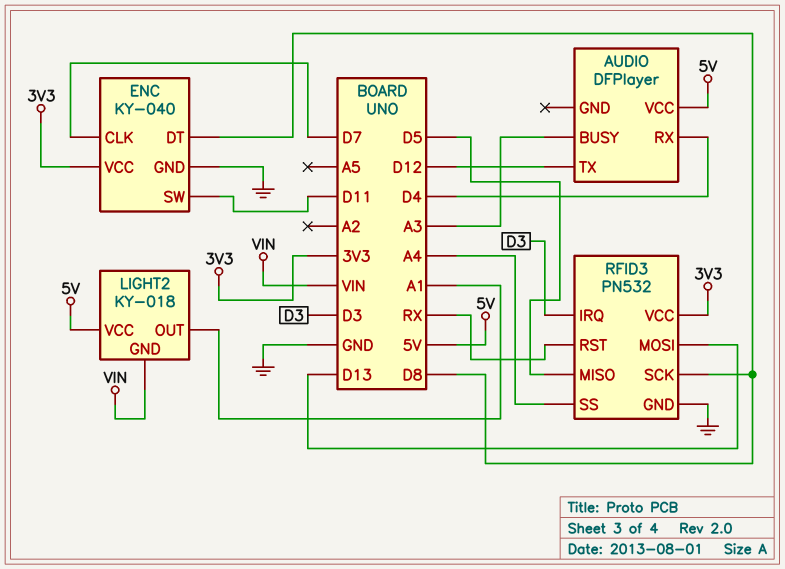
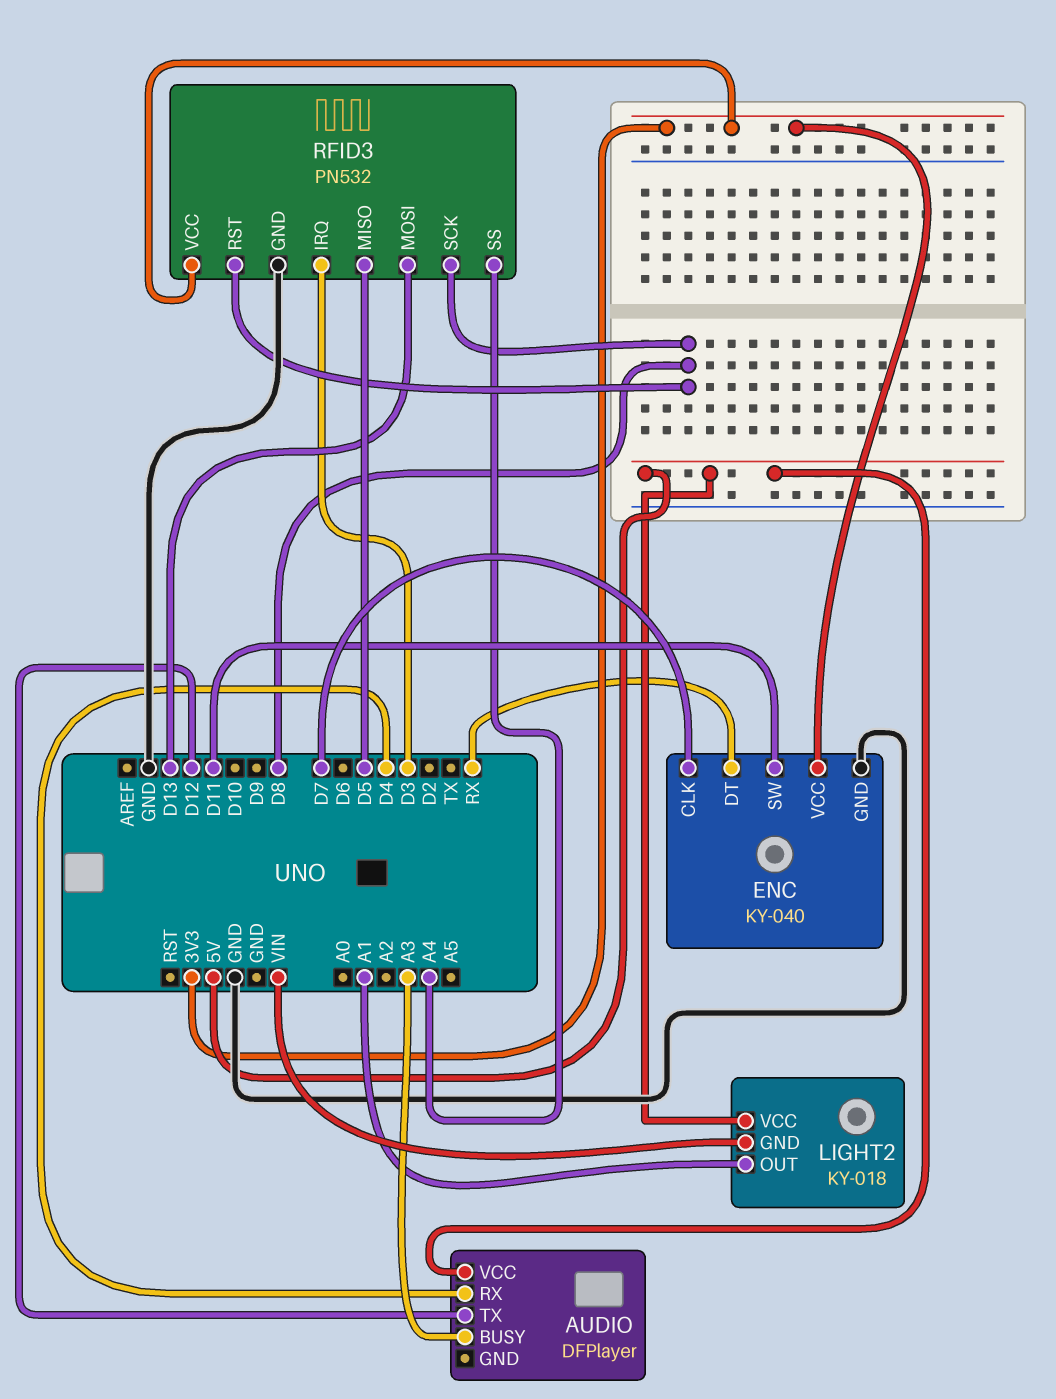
ENC pin DT: D8 -> RX
RFID3 pin RST: RX -> D8

